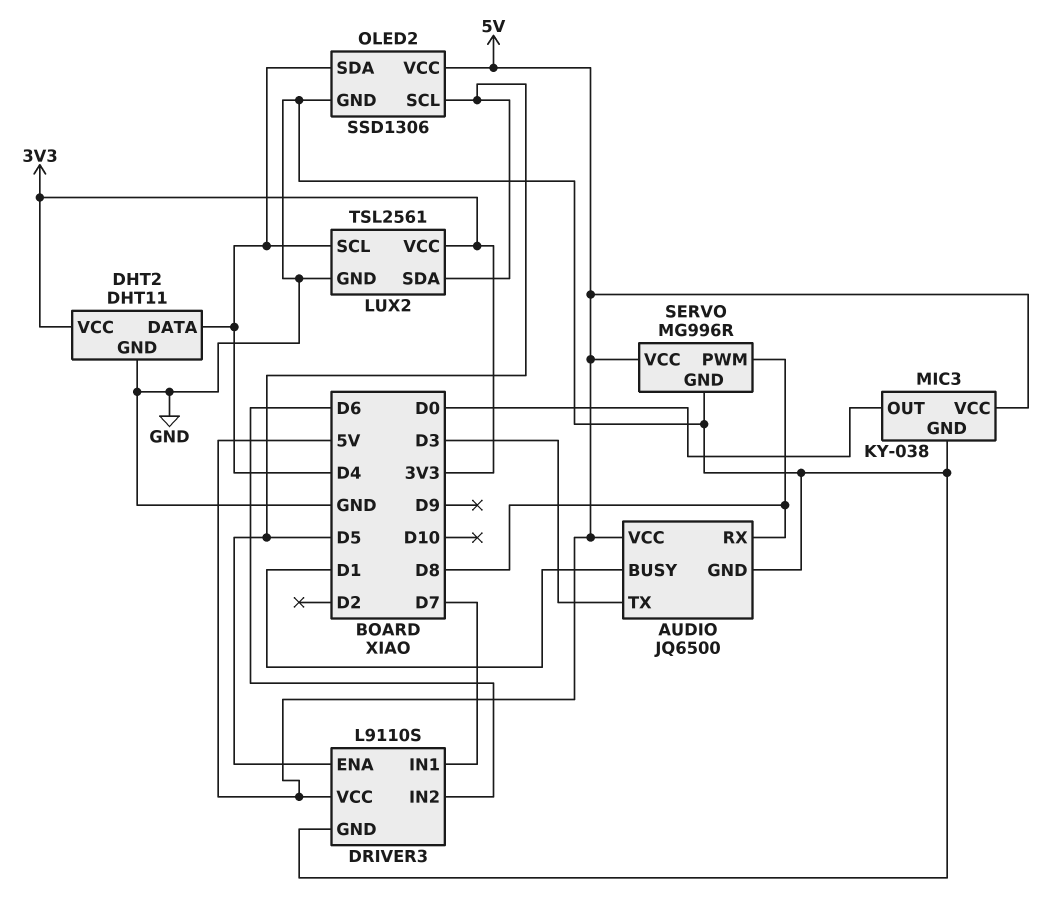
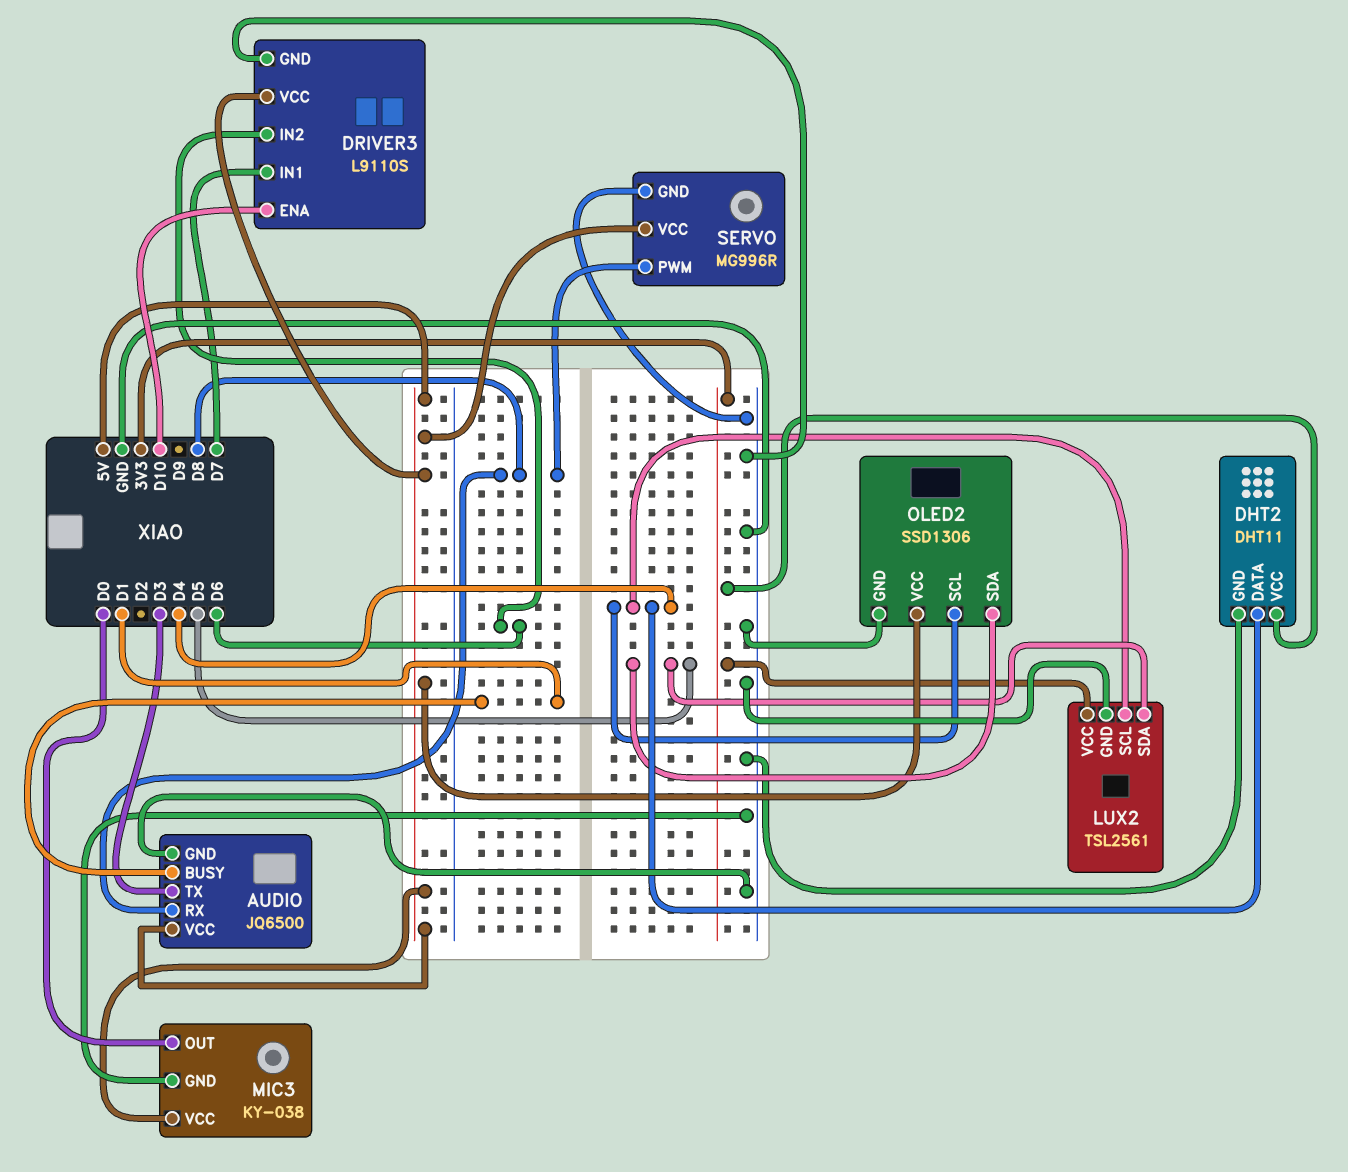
DRIVER3 pin ENA: D5 -> D10
OLED2 pin SCL: D5 -> D4
OLED2 pin SDA: D4 -> D5

